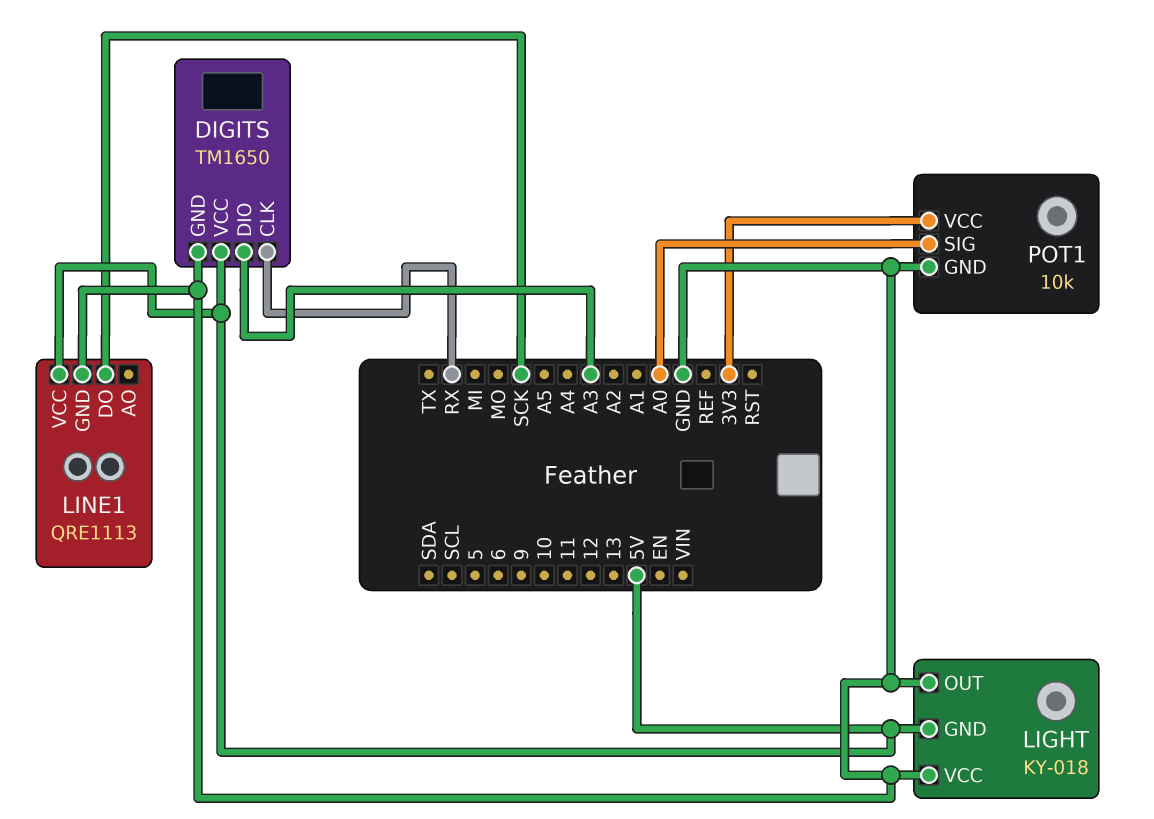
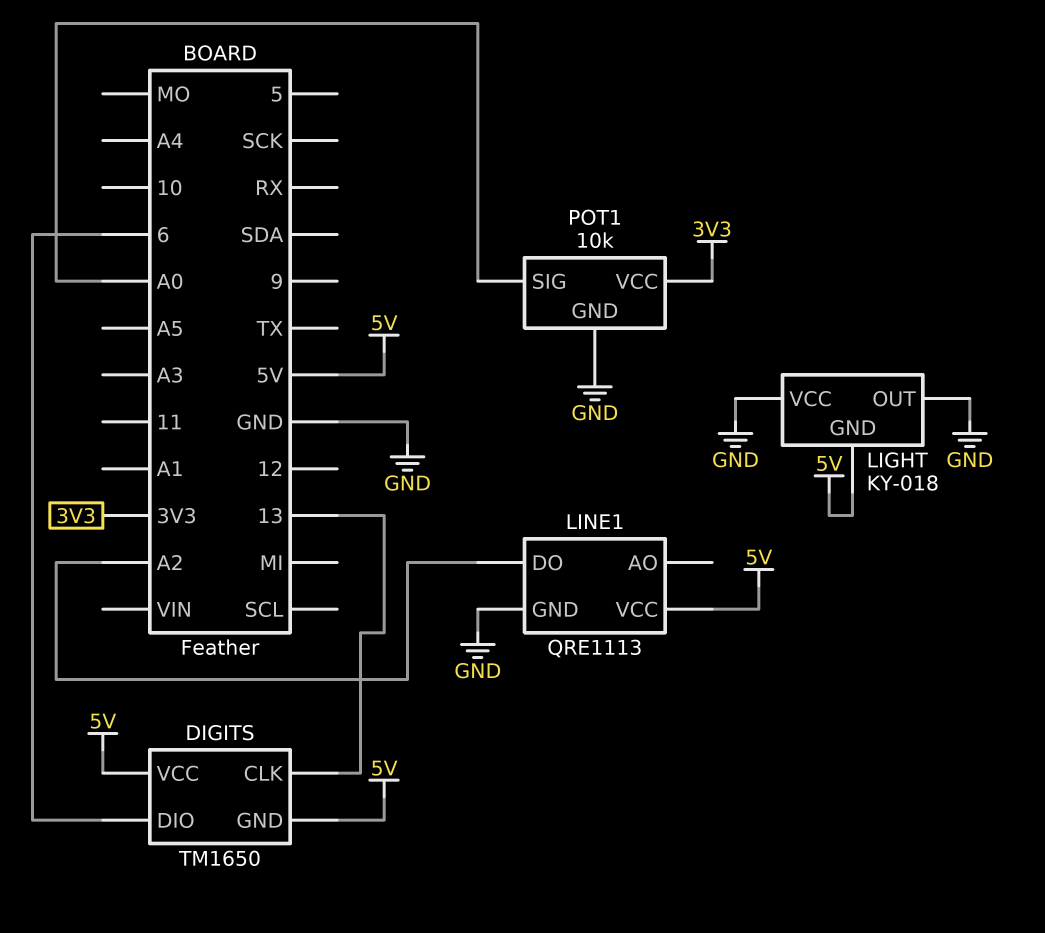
DIGITS pin CLK: RX -> 13
DIGITS pin DIO: A3 -> 6
DIGITS pin GND: GND -> 5V
LINE1 pin DO: SCK -> A2

